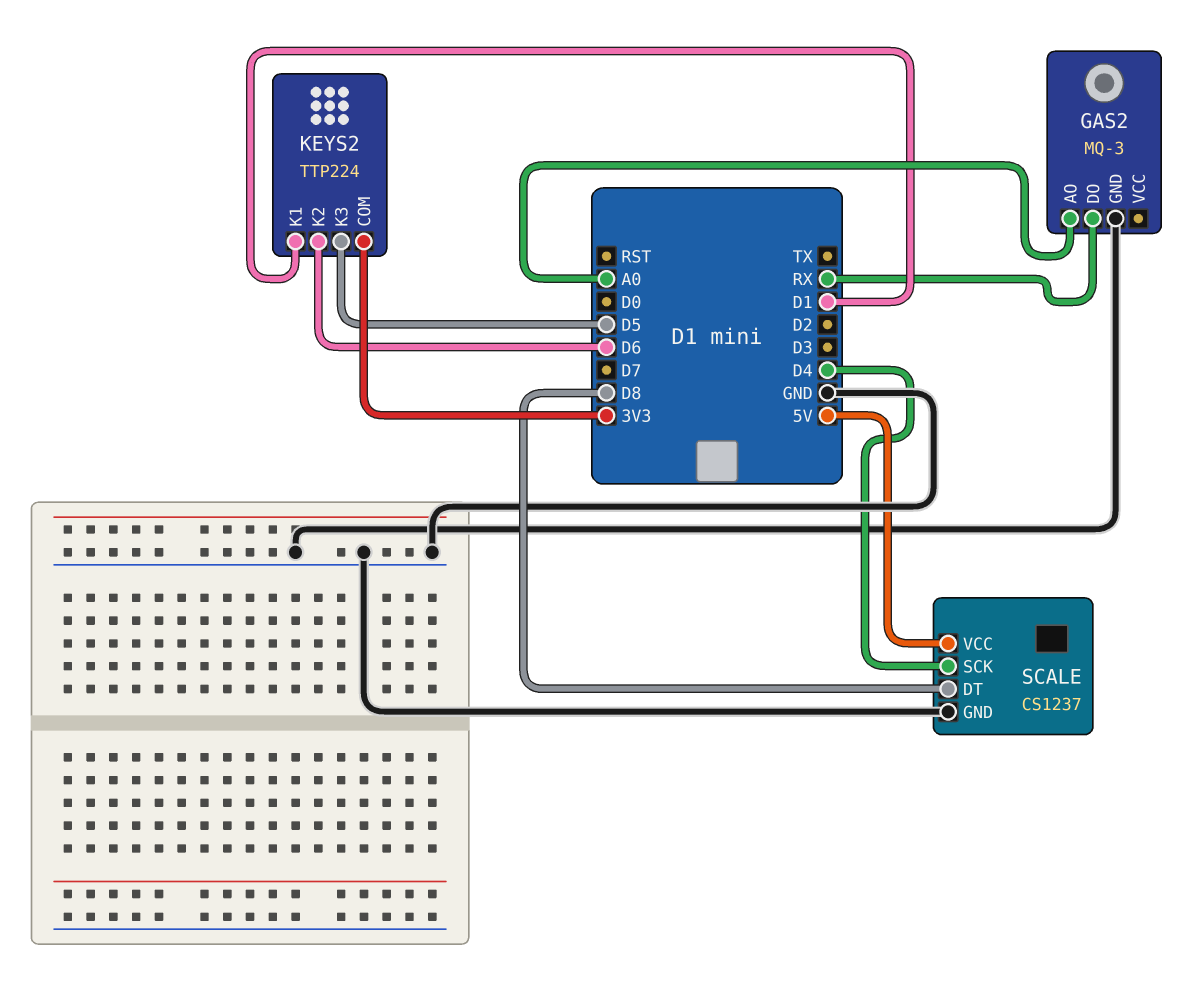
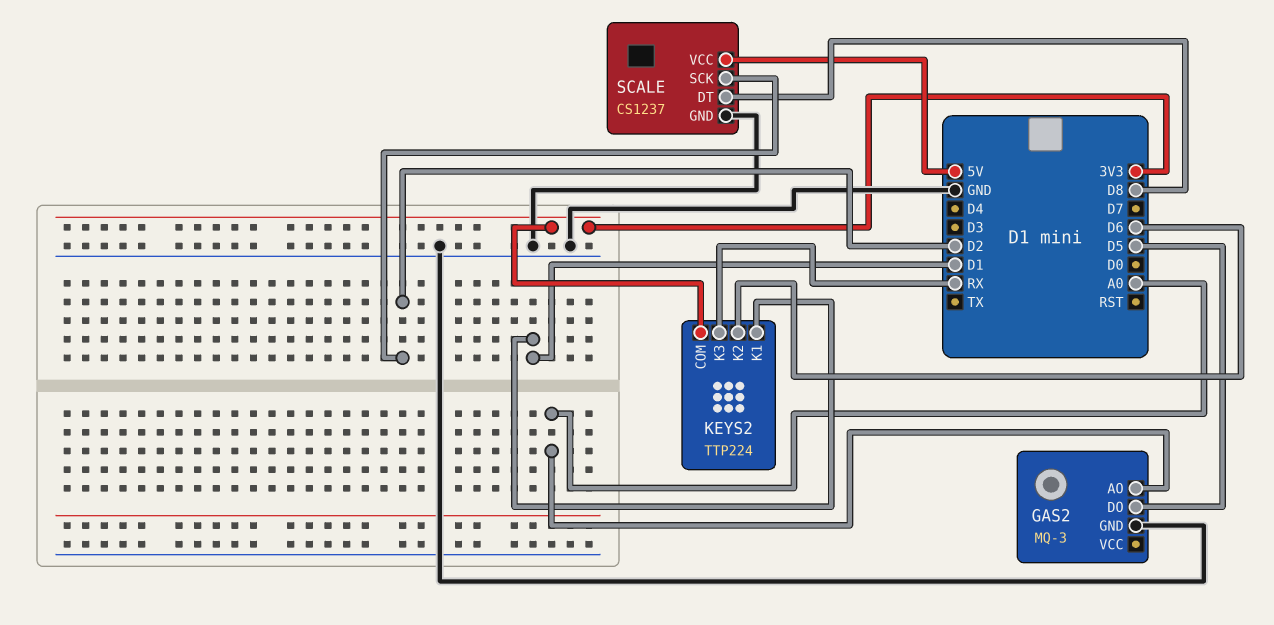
GAS2 pin DO: RX -> D5
KEYS2 pin K3: D5 -> RX
SCALE pin SCK: D4 -> D2

